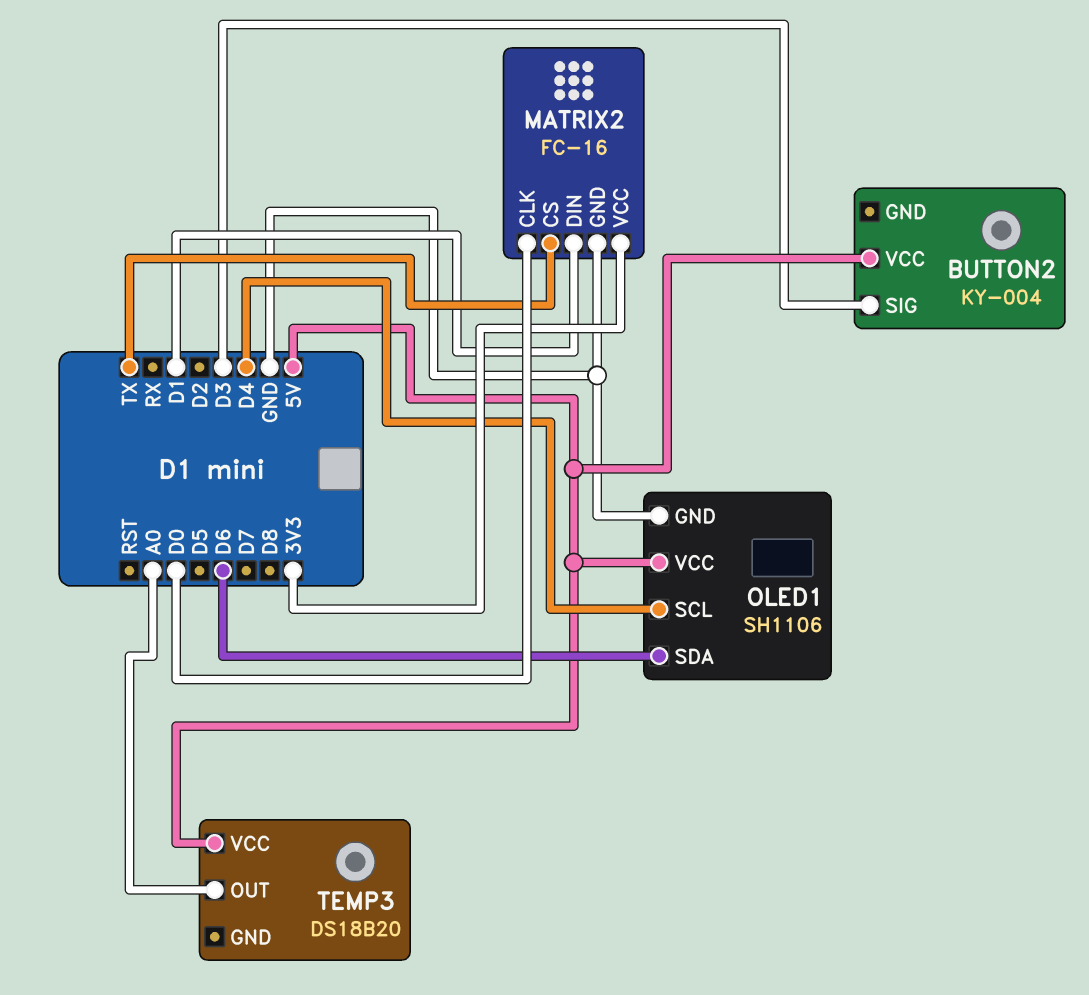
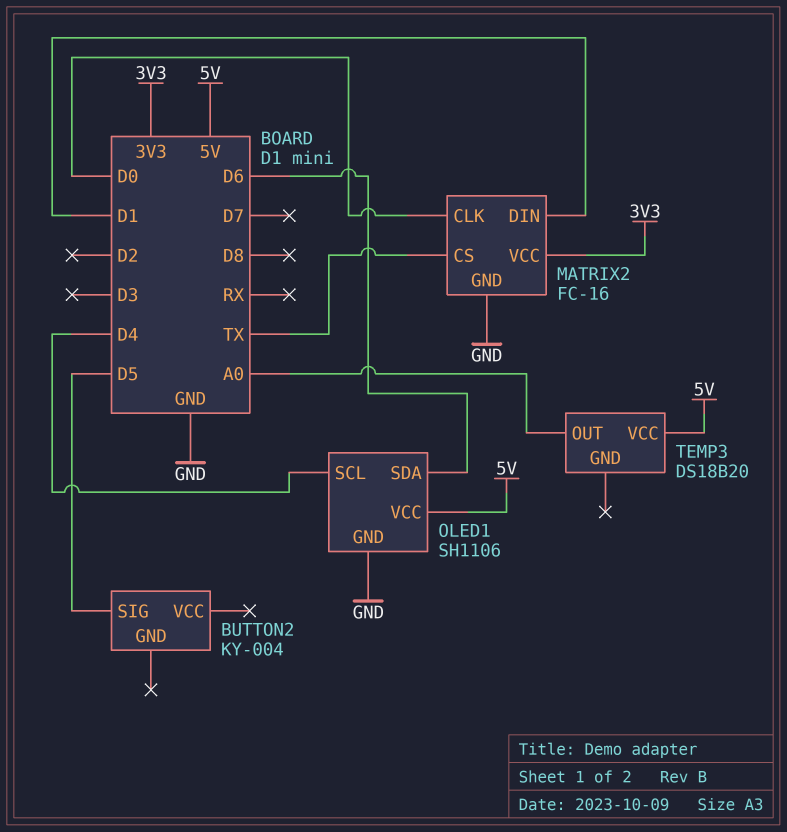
BUTTON2 pin SIG: D3 -> D5
BUTTON2 pin VCC: 5V -> none

